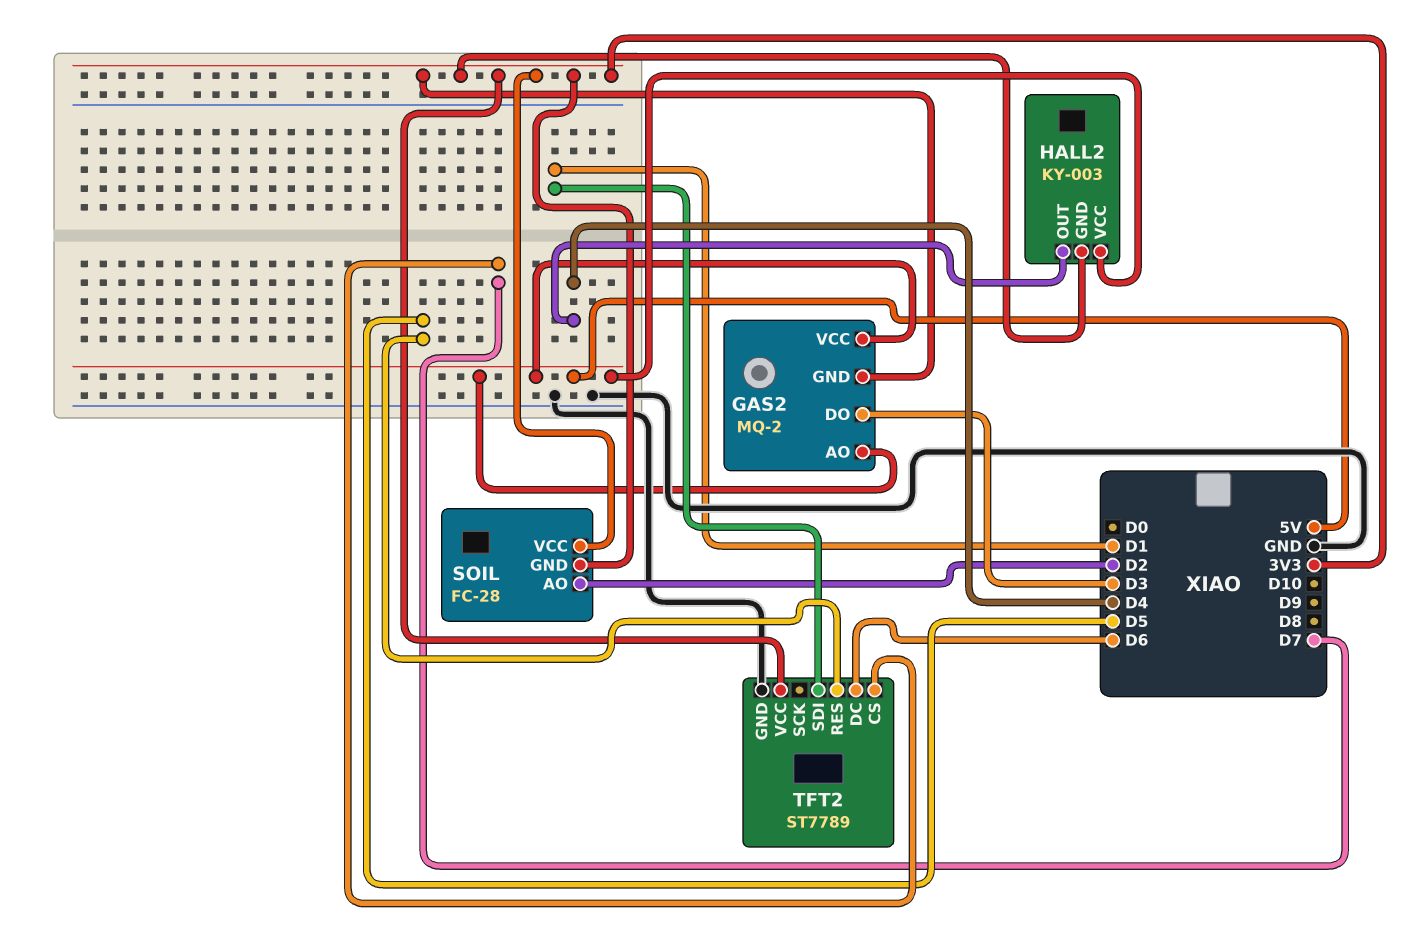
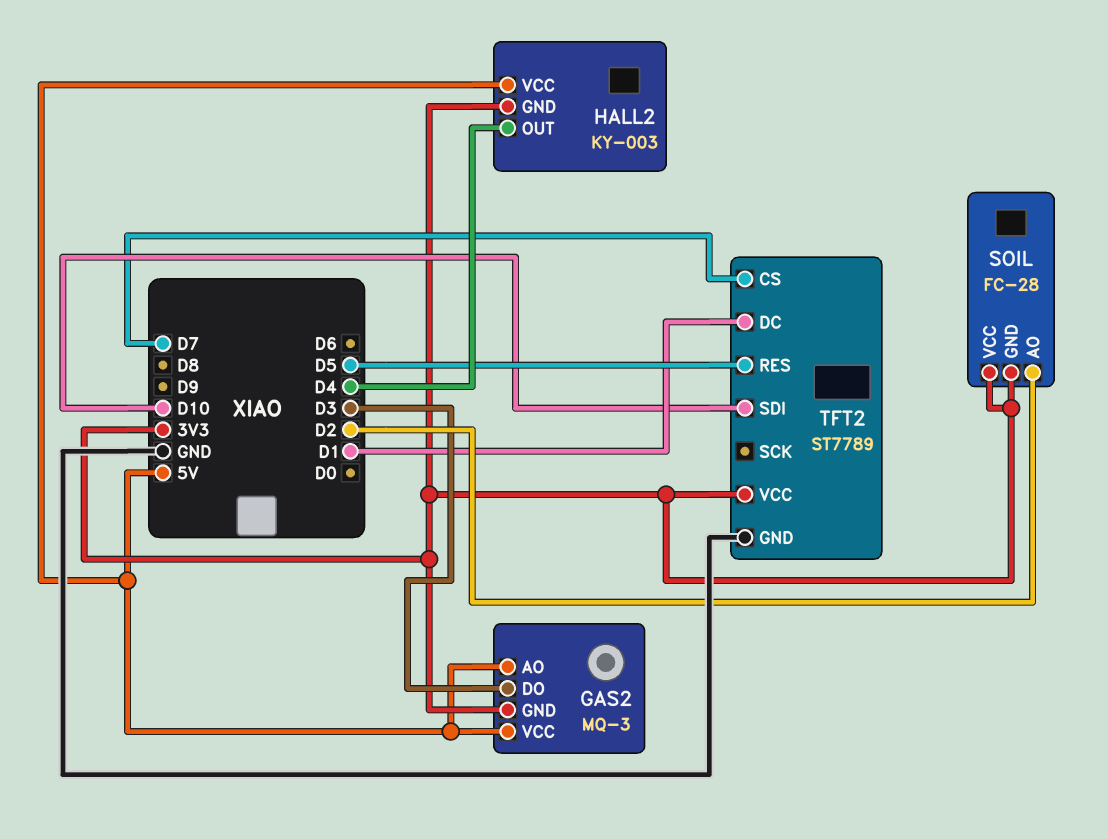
GAS2: MQ-2 -> MQ-3
TFT2 pin DC: D6 -> D1
TFT2 pin SDI: D1 -> D10

